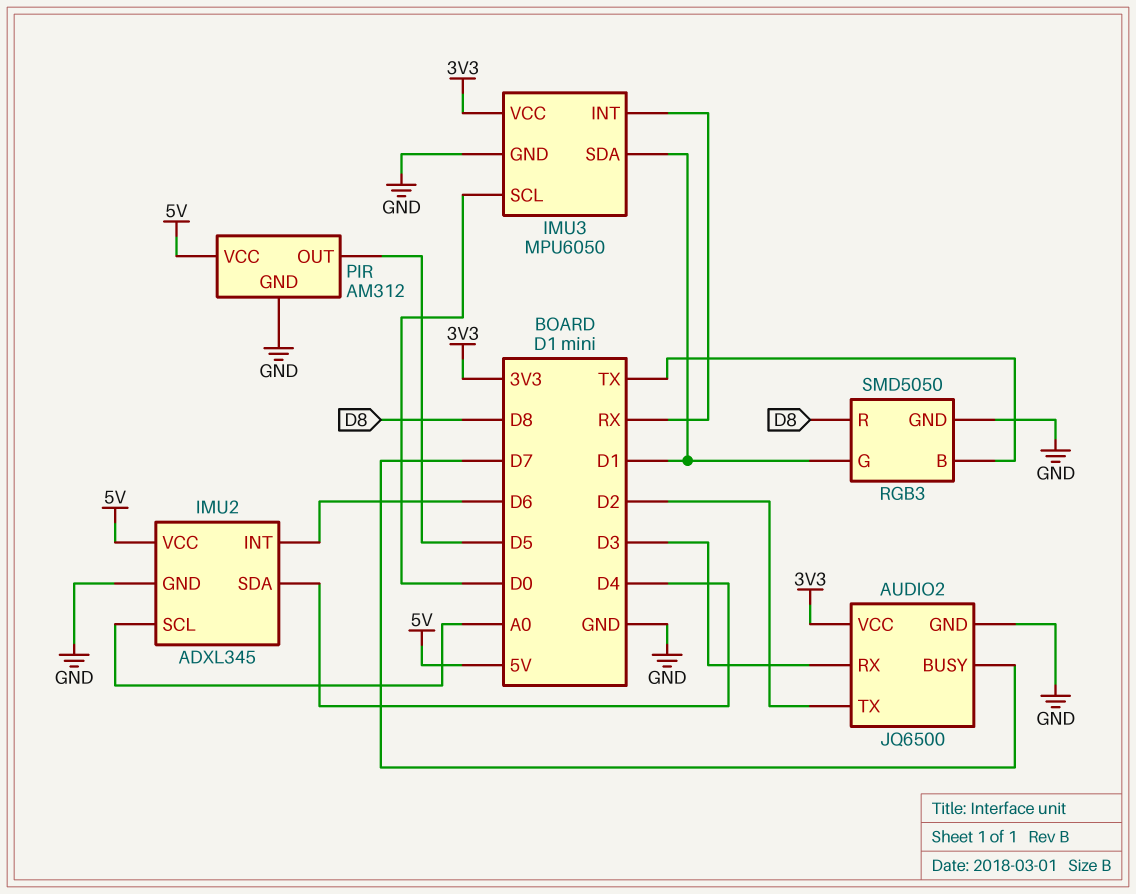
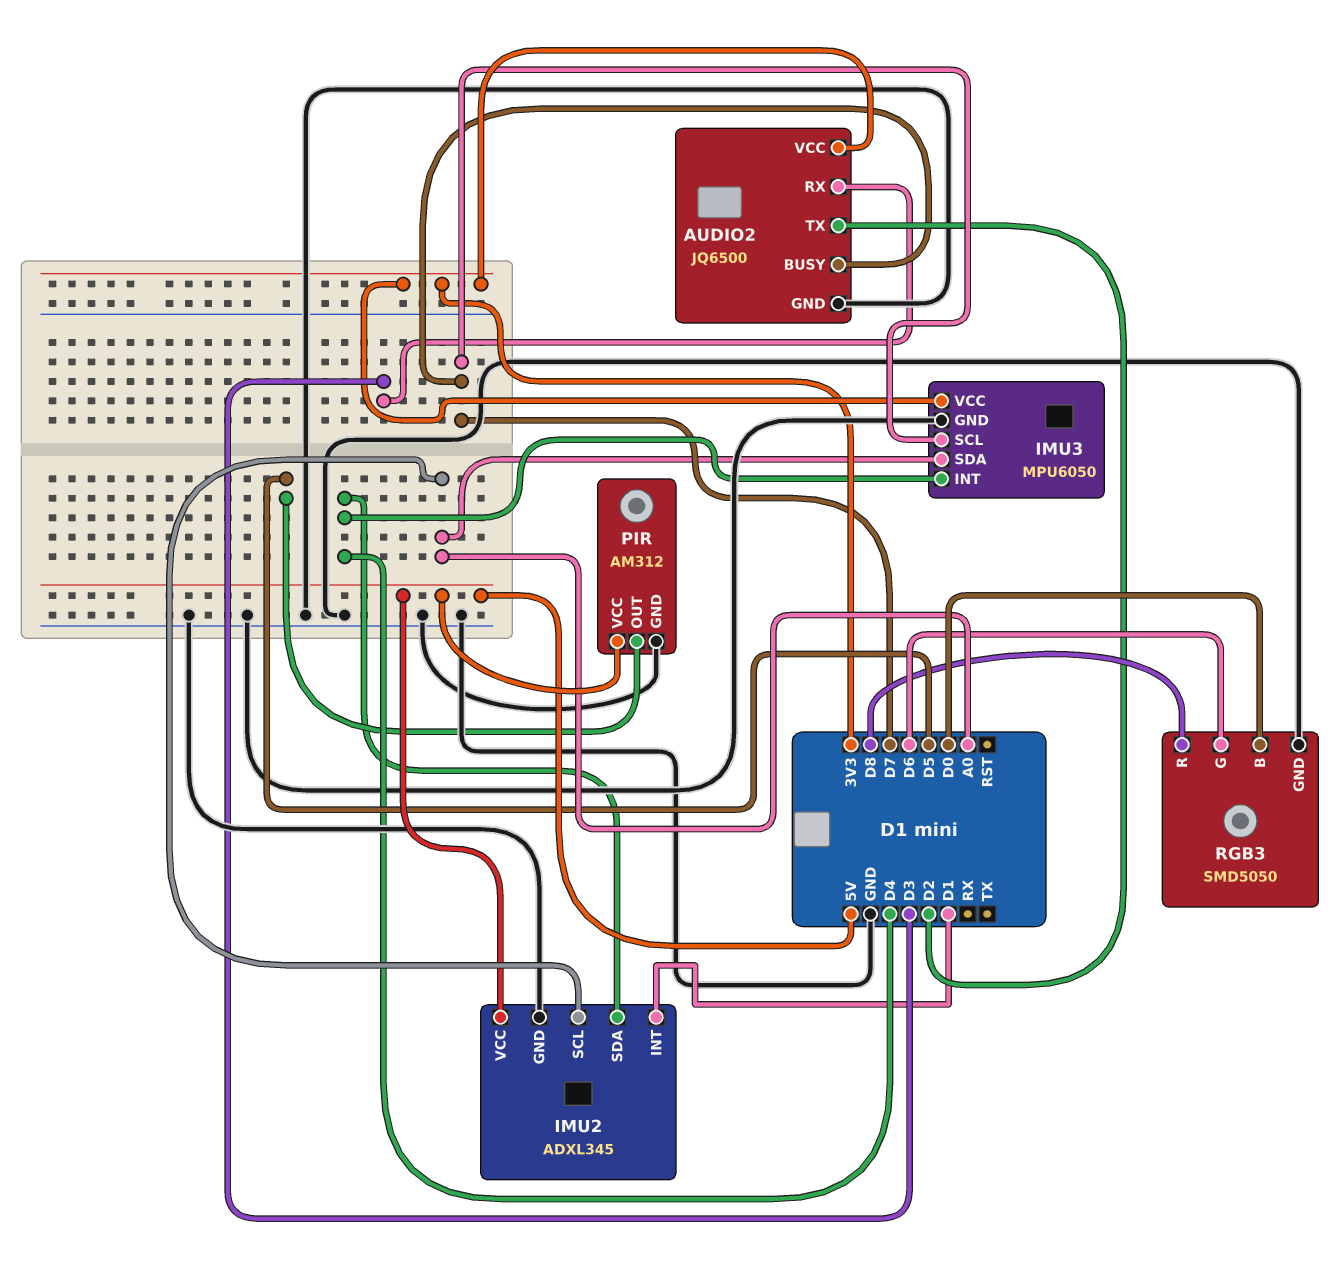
IMU2 pin INT: D6 -> D1
IMU3 pin INT: RX -> D4
IMU3 pin SCL: D0 -> D7
IMU3 pin SDA: D1 -> A0
RGB3 pin B: TX -> D0
RGB3 pin G: D1 -> D6

